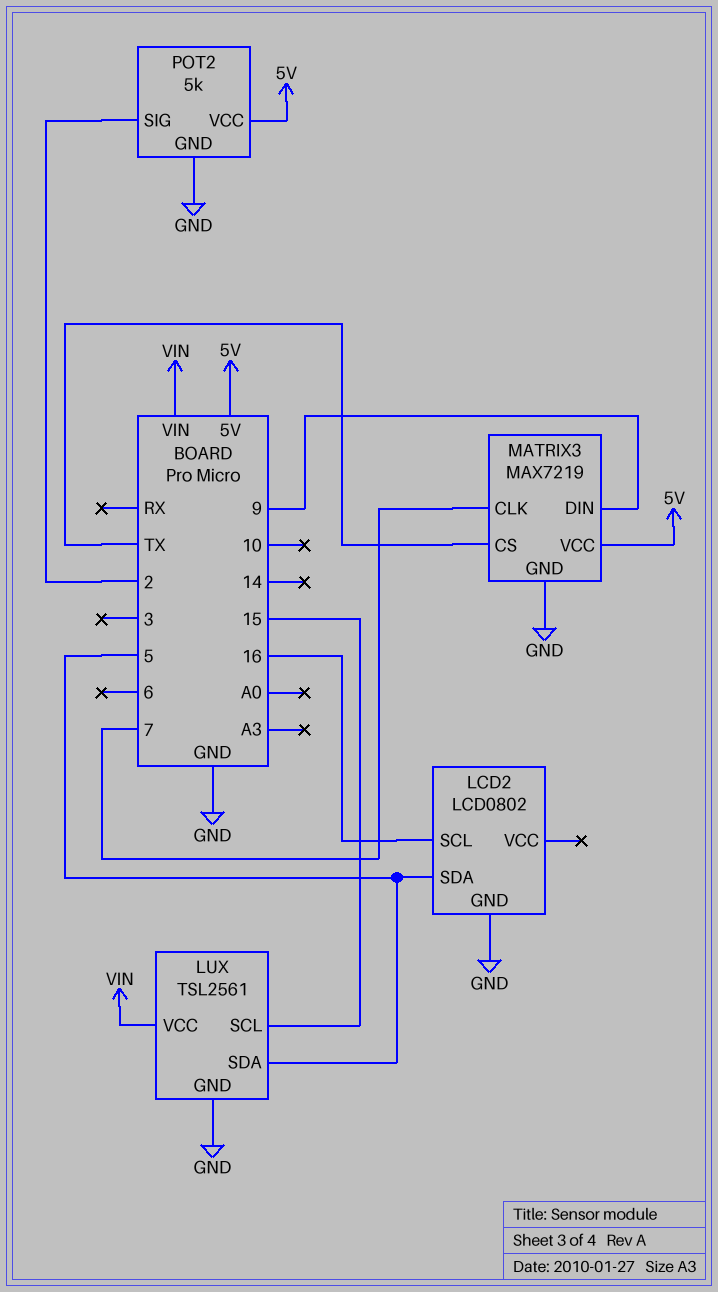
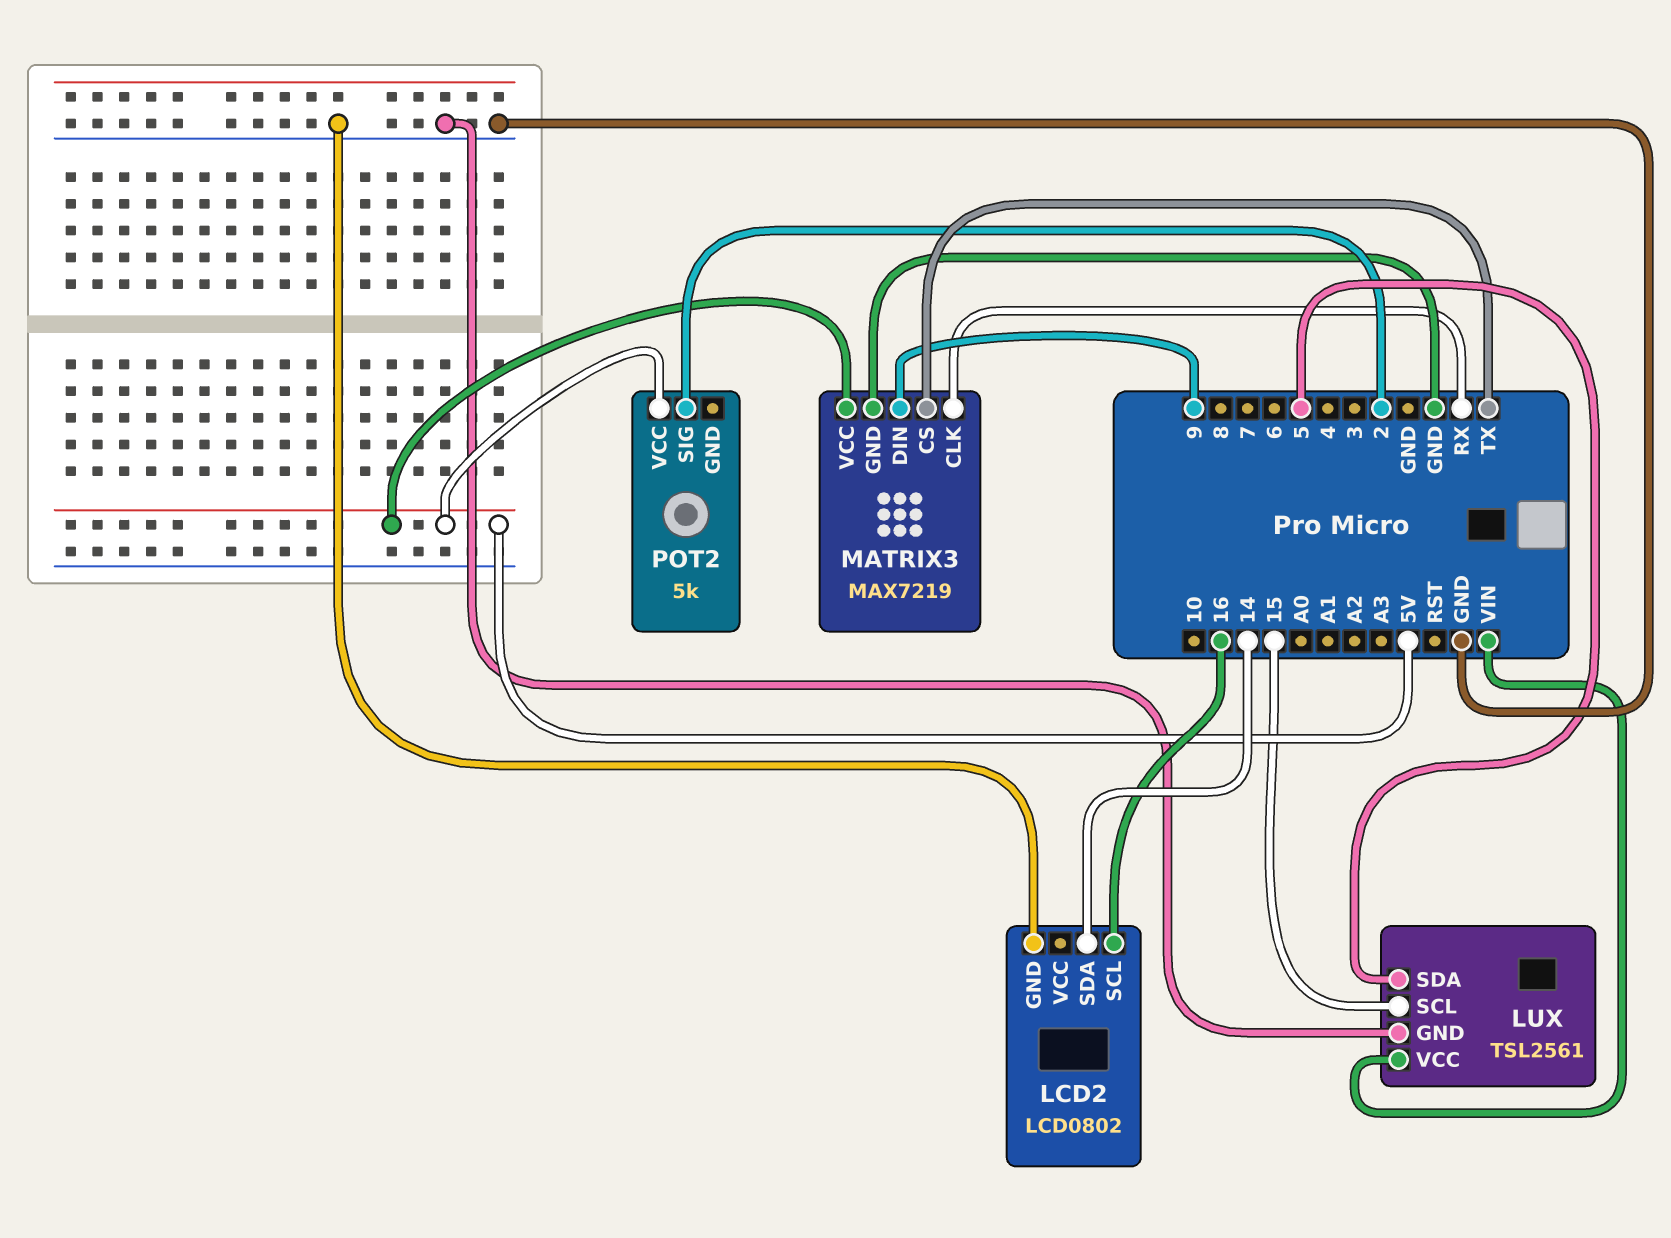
LCD2 pin SDA: 5 -> 14
MATRIX3 pin CLK: 7 -> RX
POT2 pin GND: GND -> none

